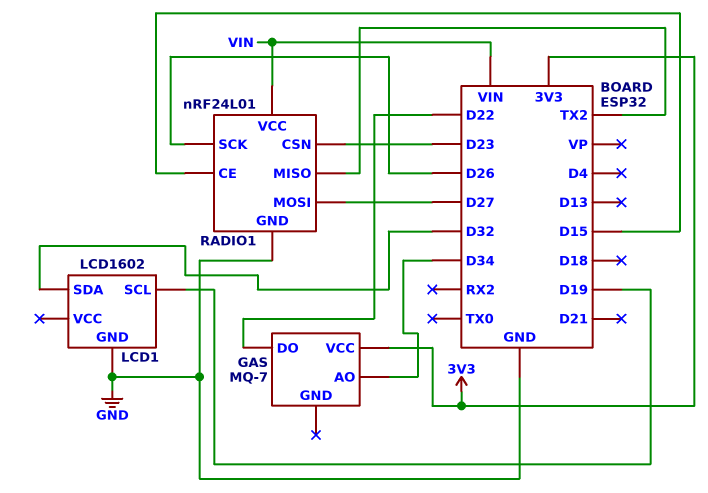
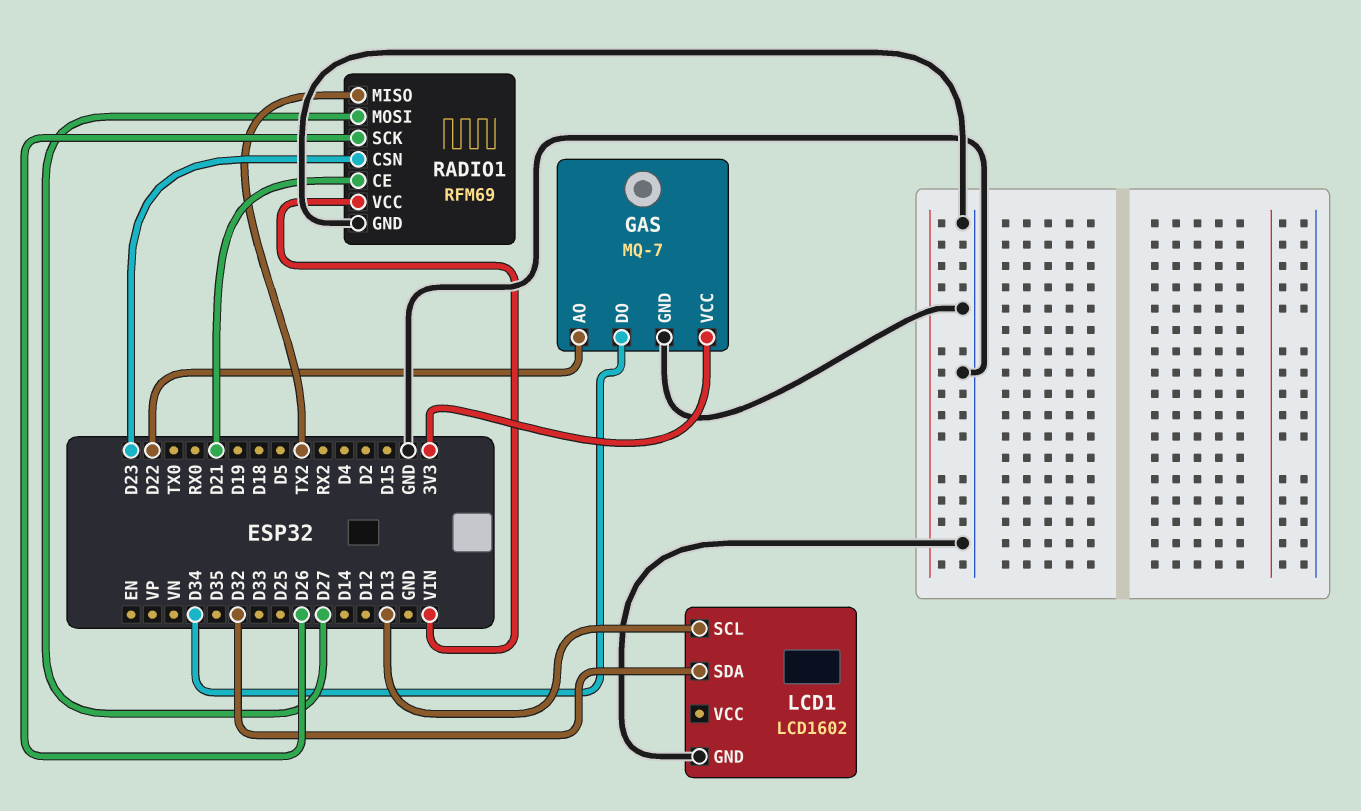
GAS pin AO: D34 -> D22
GAS pin DO: D22 -> D34
GAS pin GND: none -> GND
LCD1 pin SCL: D19 -> D13
RADIO1: nRF24L01 -> RFM69
RADIO1 pin CE: D15 -> D21

